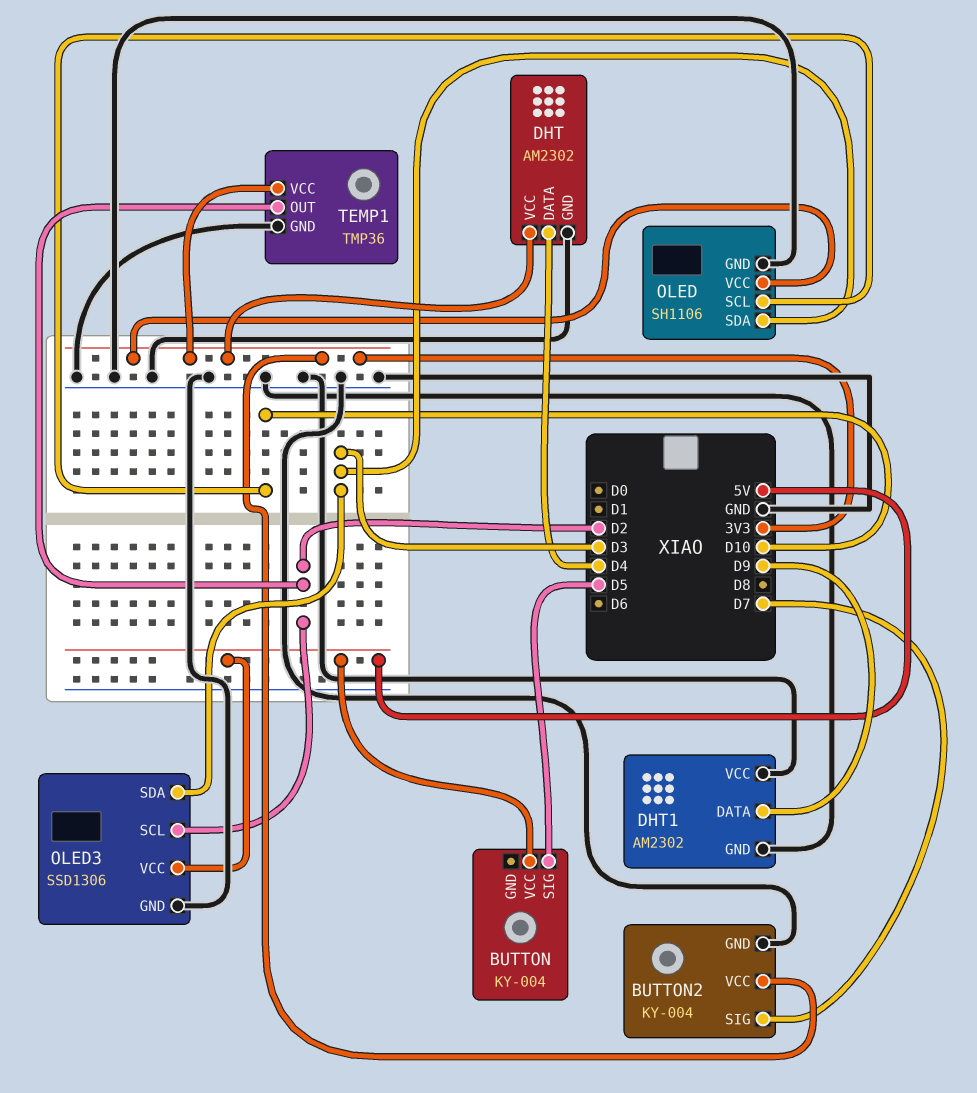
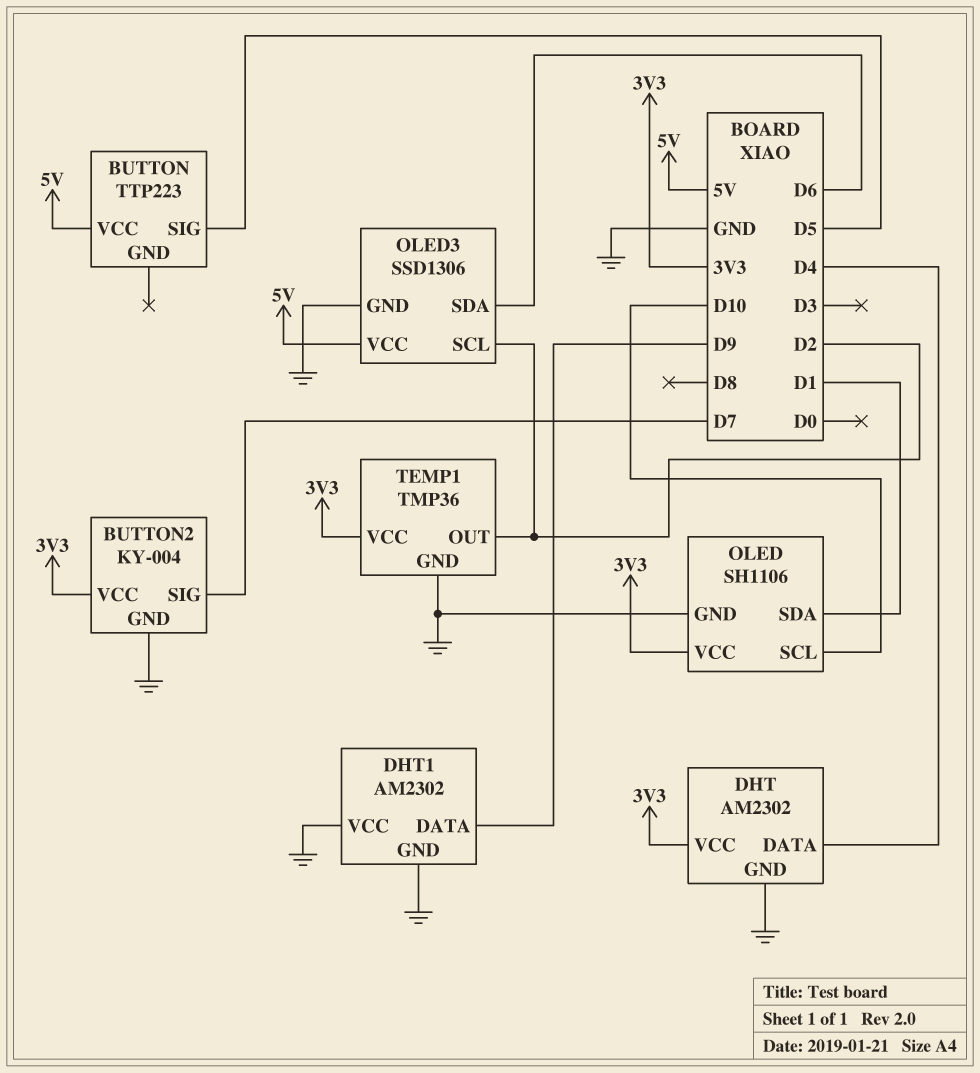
BUTTON: KY-004 -> TTP223
OLED pin SDA: D3 -> D1
OLED3 pin SDA: D3 -> D6

